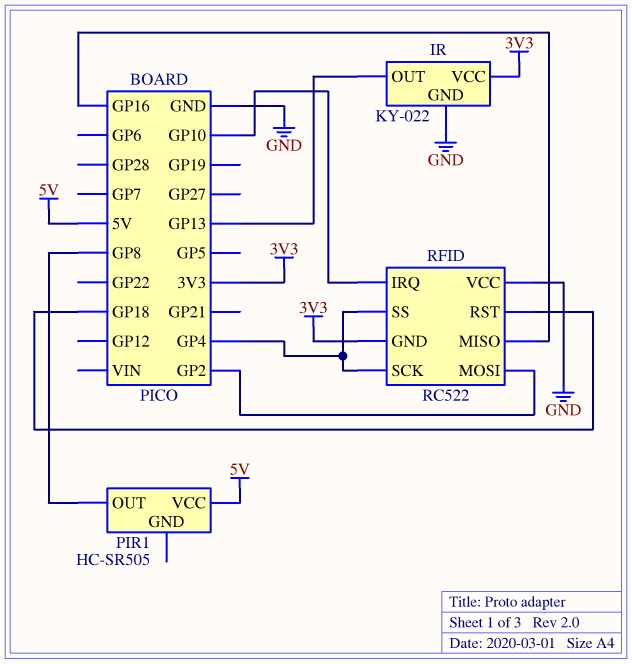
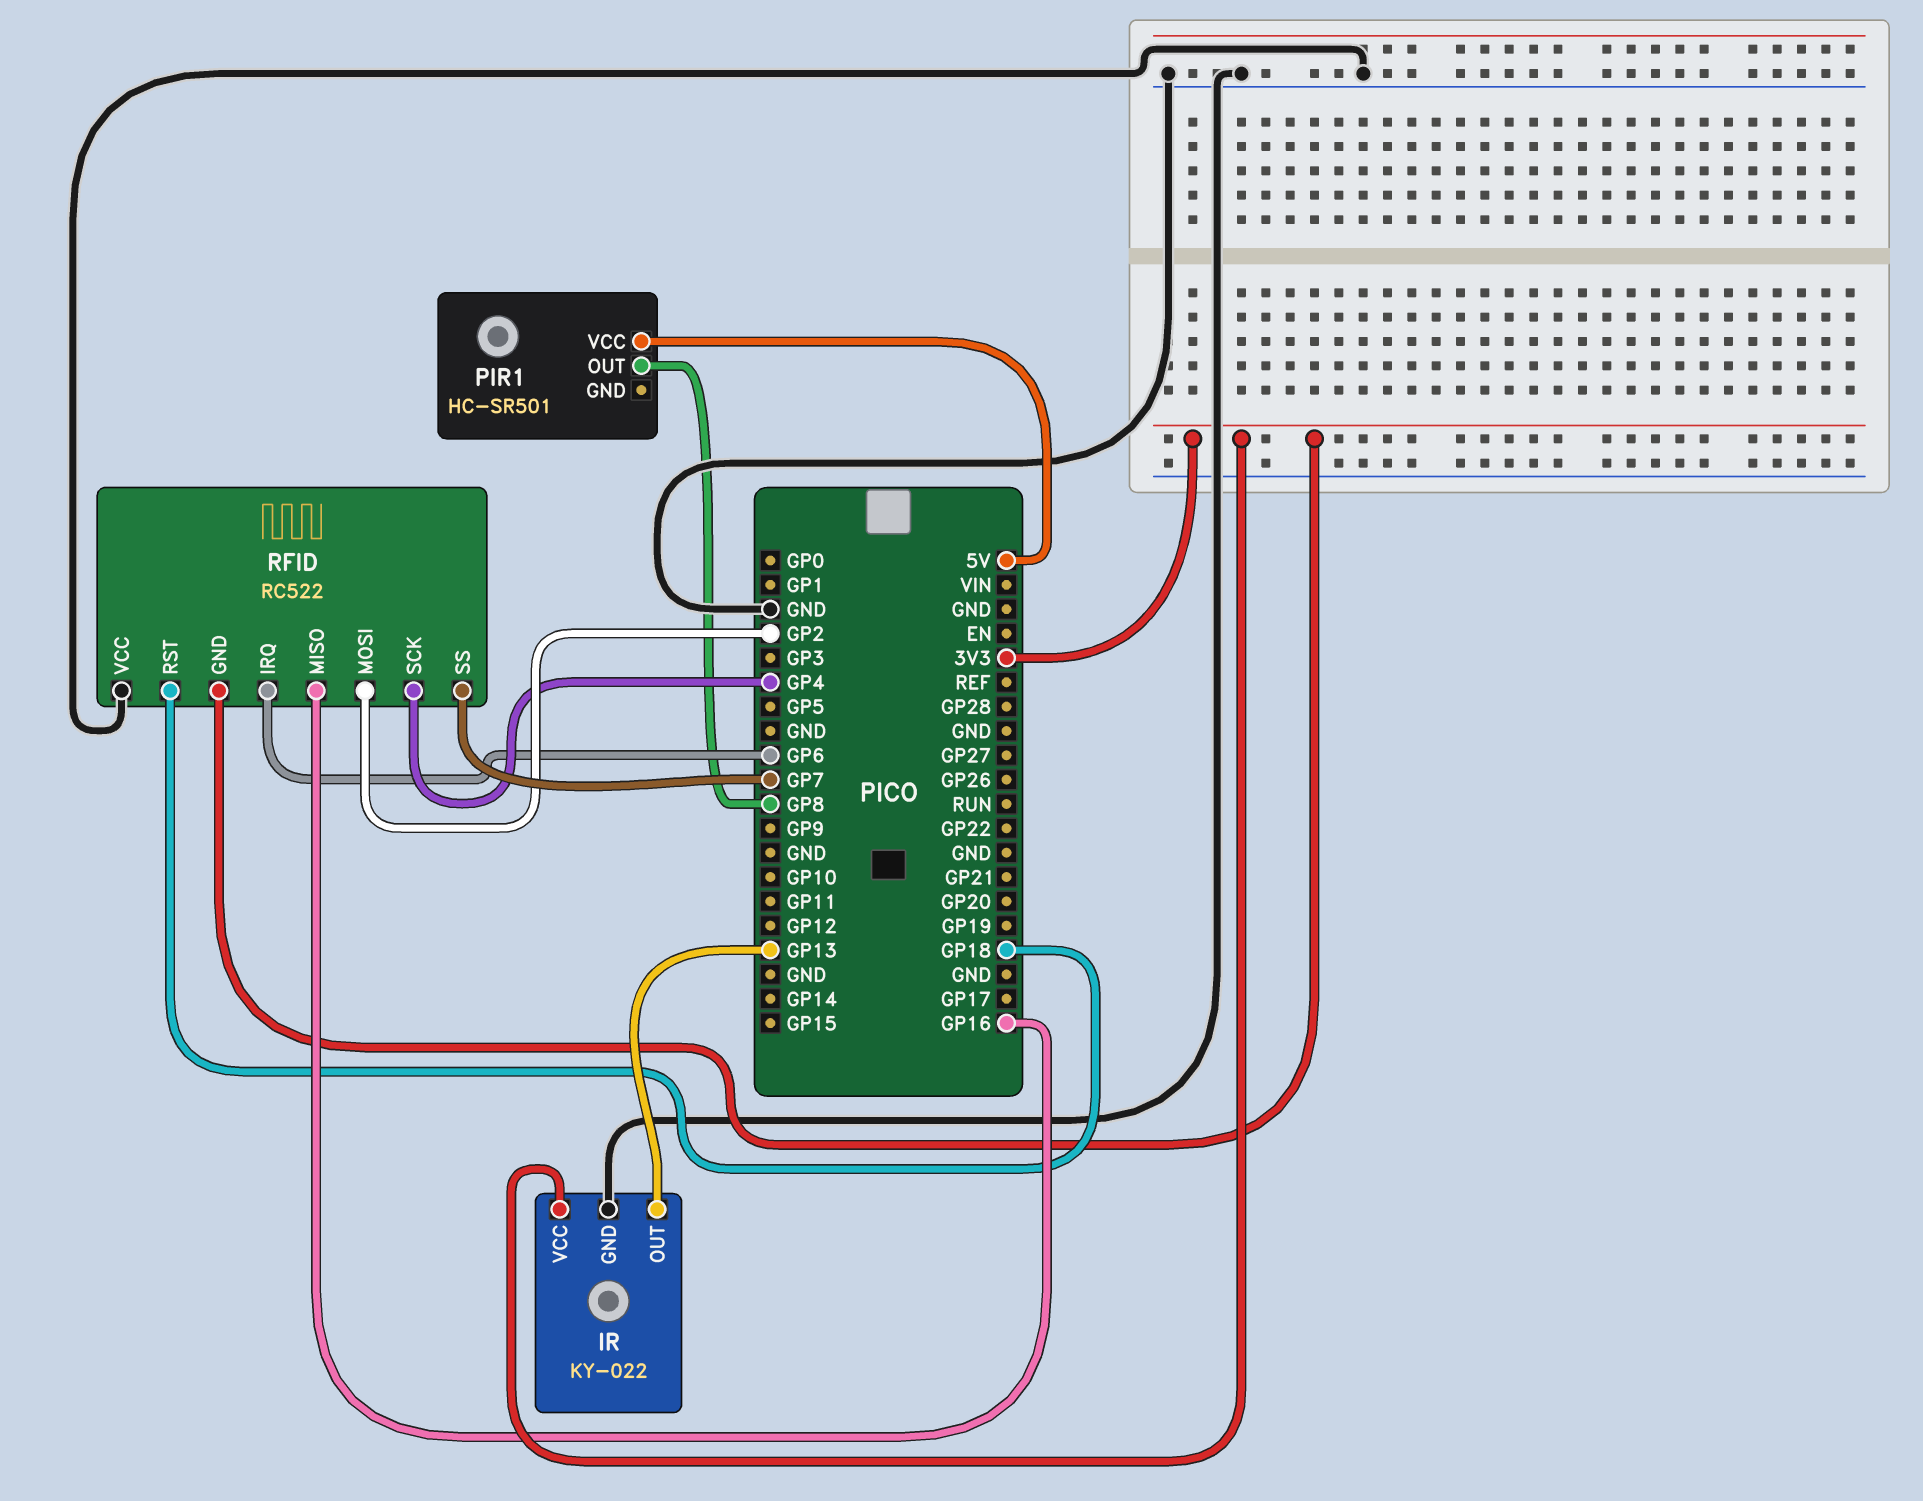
PIR1: HC-SR505 -> HC-SR501
RFID pin IRQ: GP10 -> GP6
RFID pin SS: GP4 -> GP7

